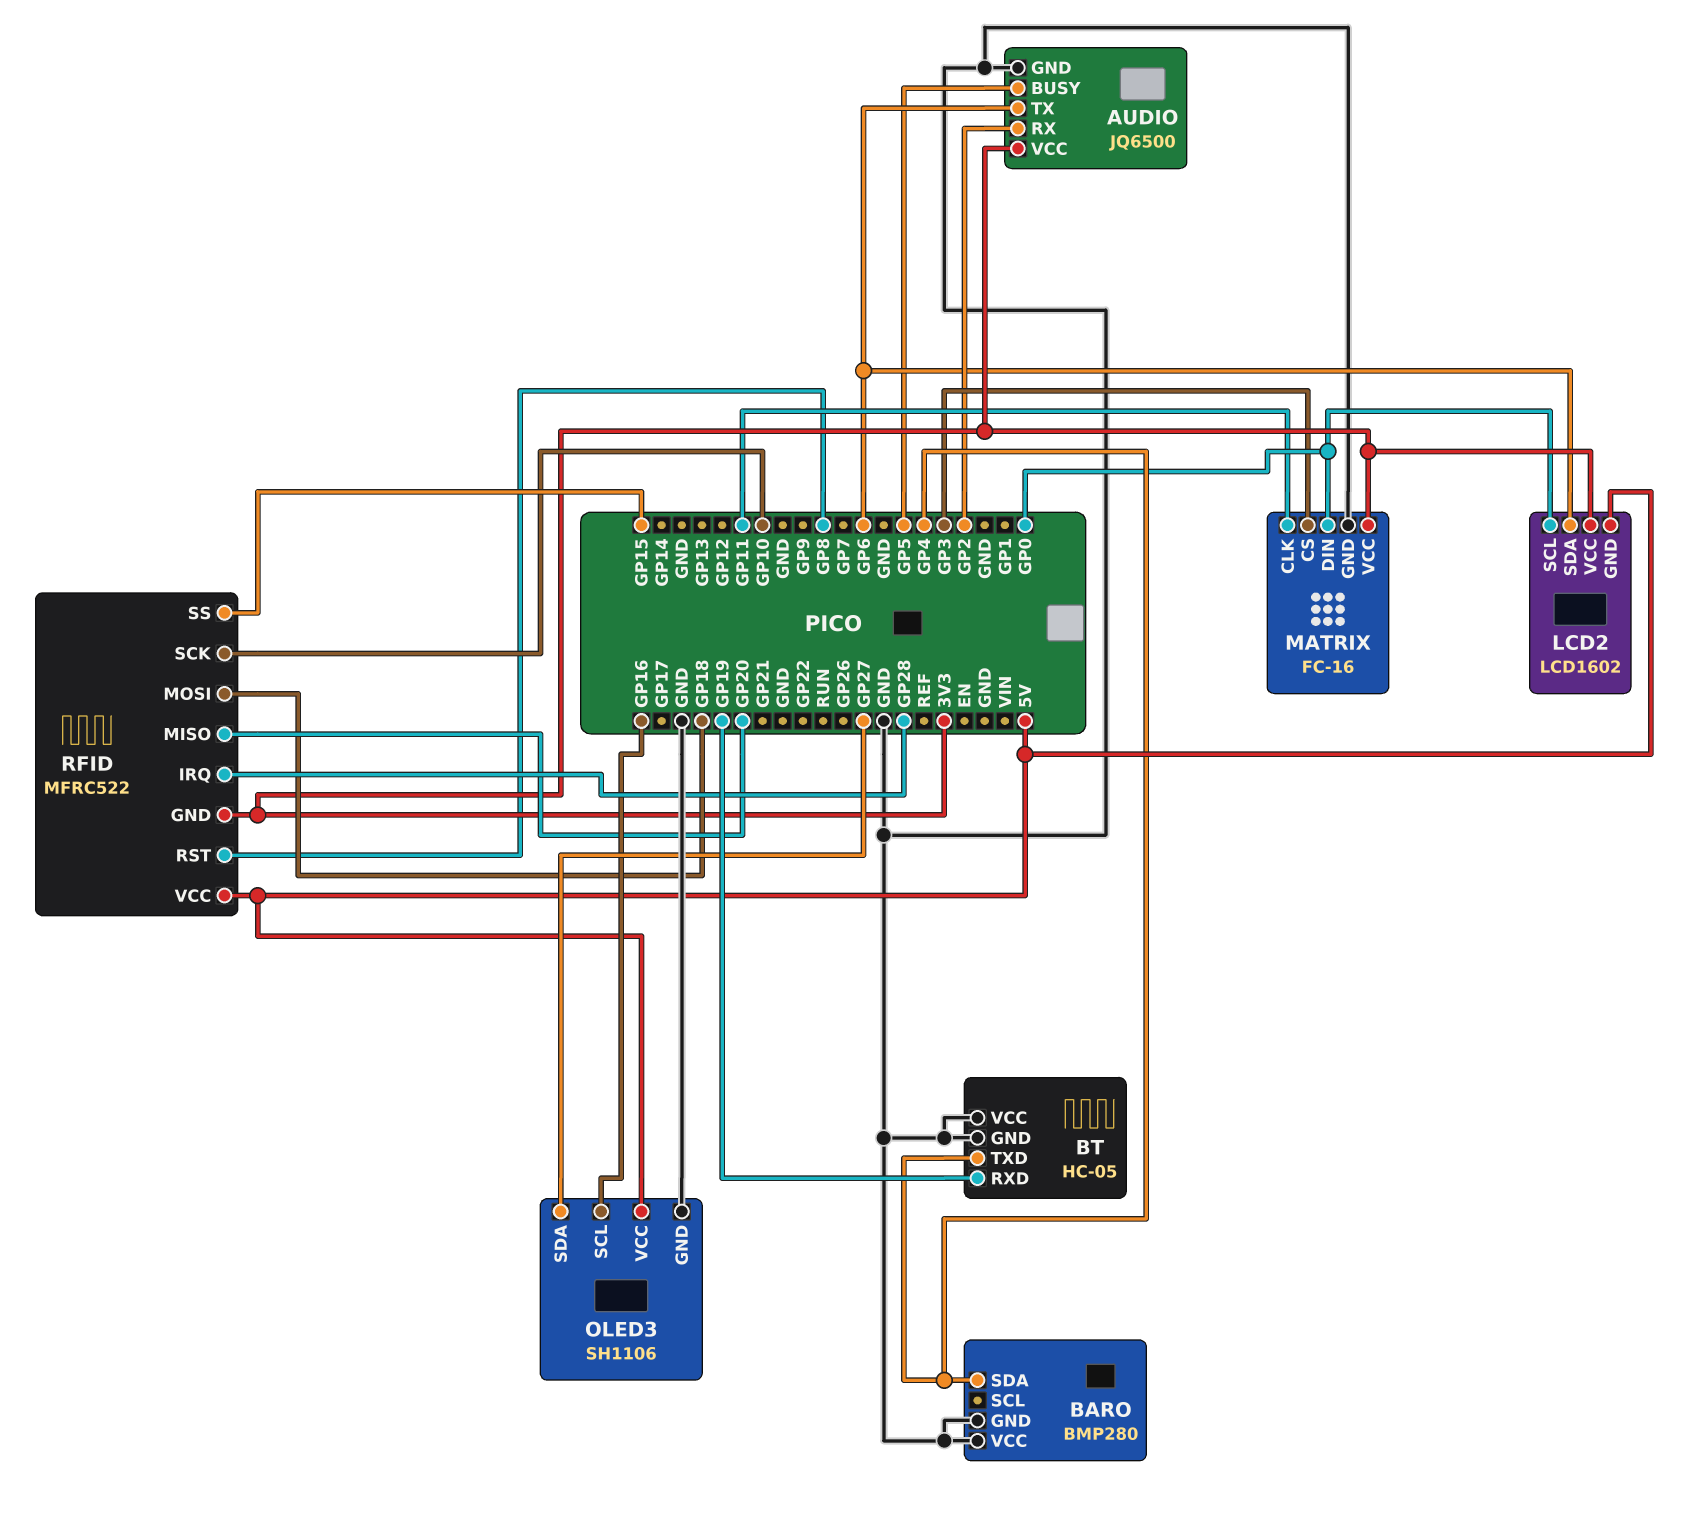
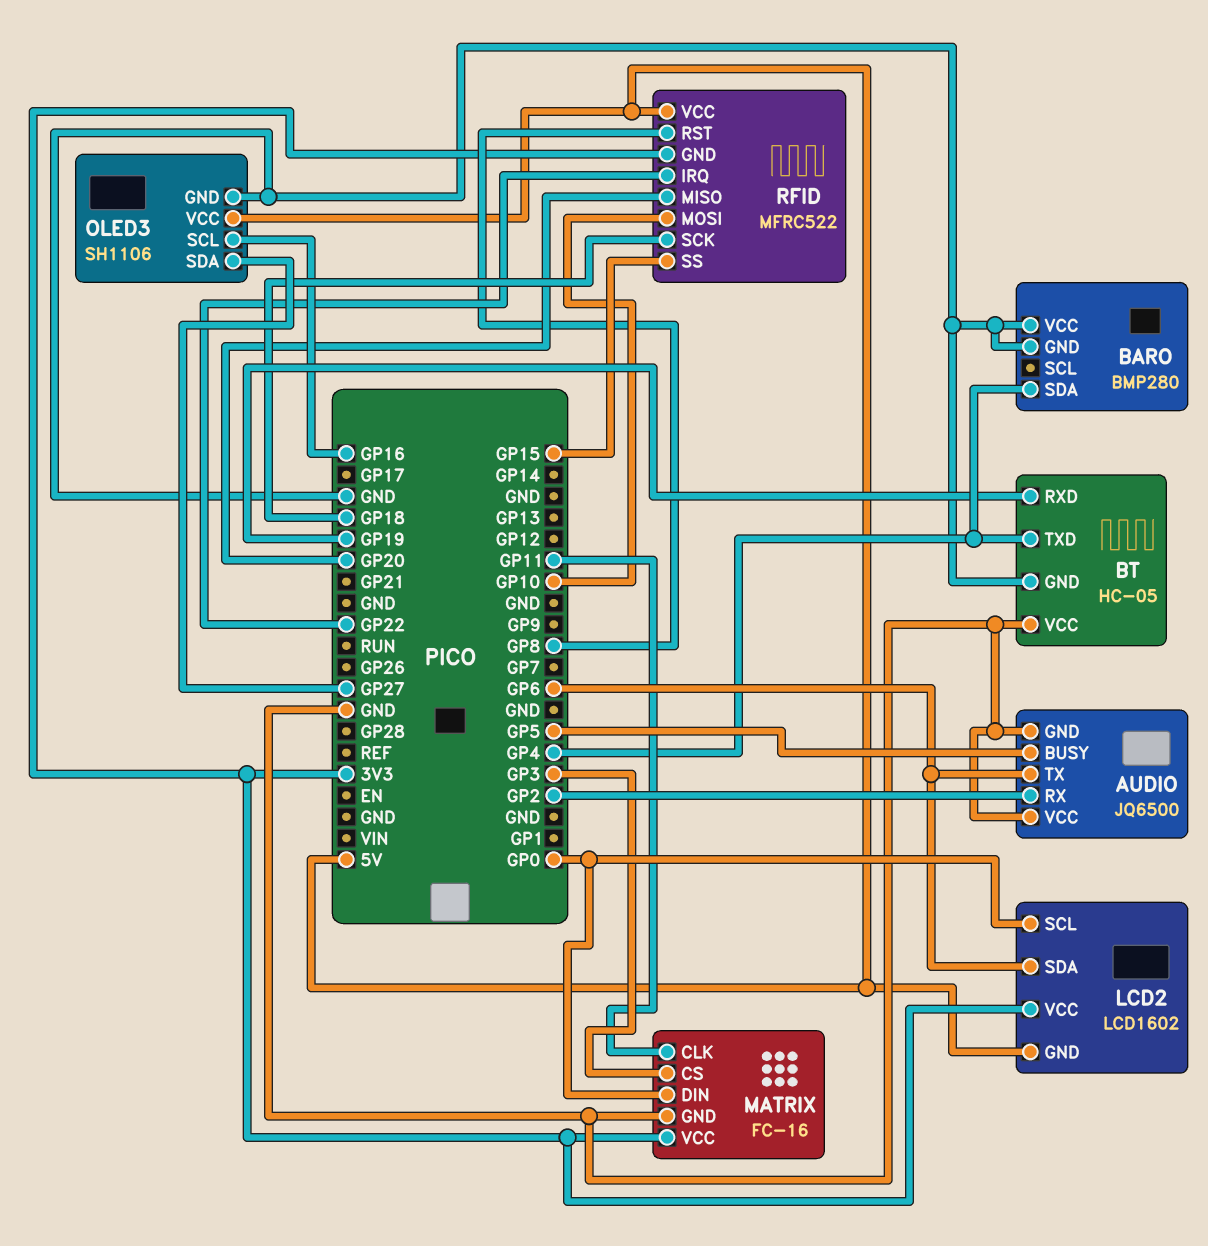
AUDIO pin VCC: 3V3 -> GND
RFID pin IRQ: GP28 -> GP22
RFID pin MOSI: GP18 -> GP10
RFID pin SCK: GP10 -> GP18

